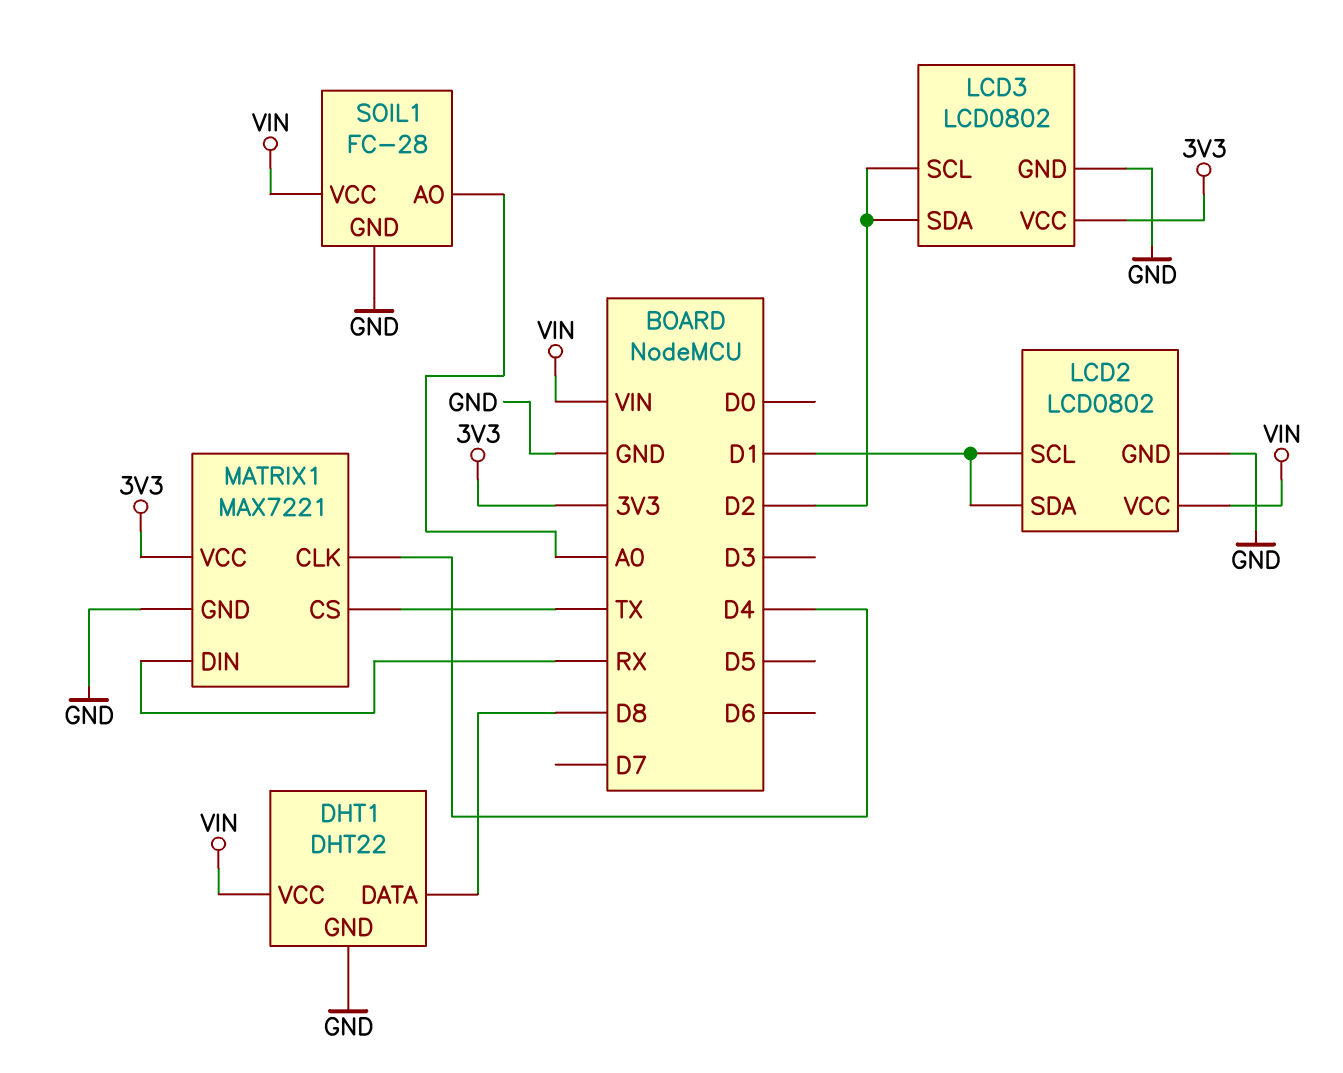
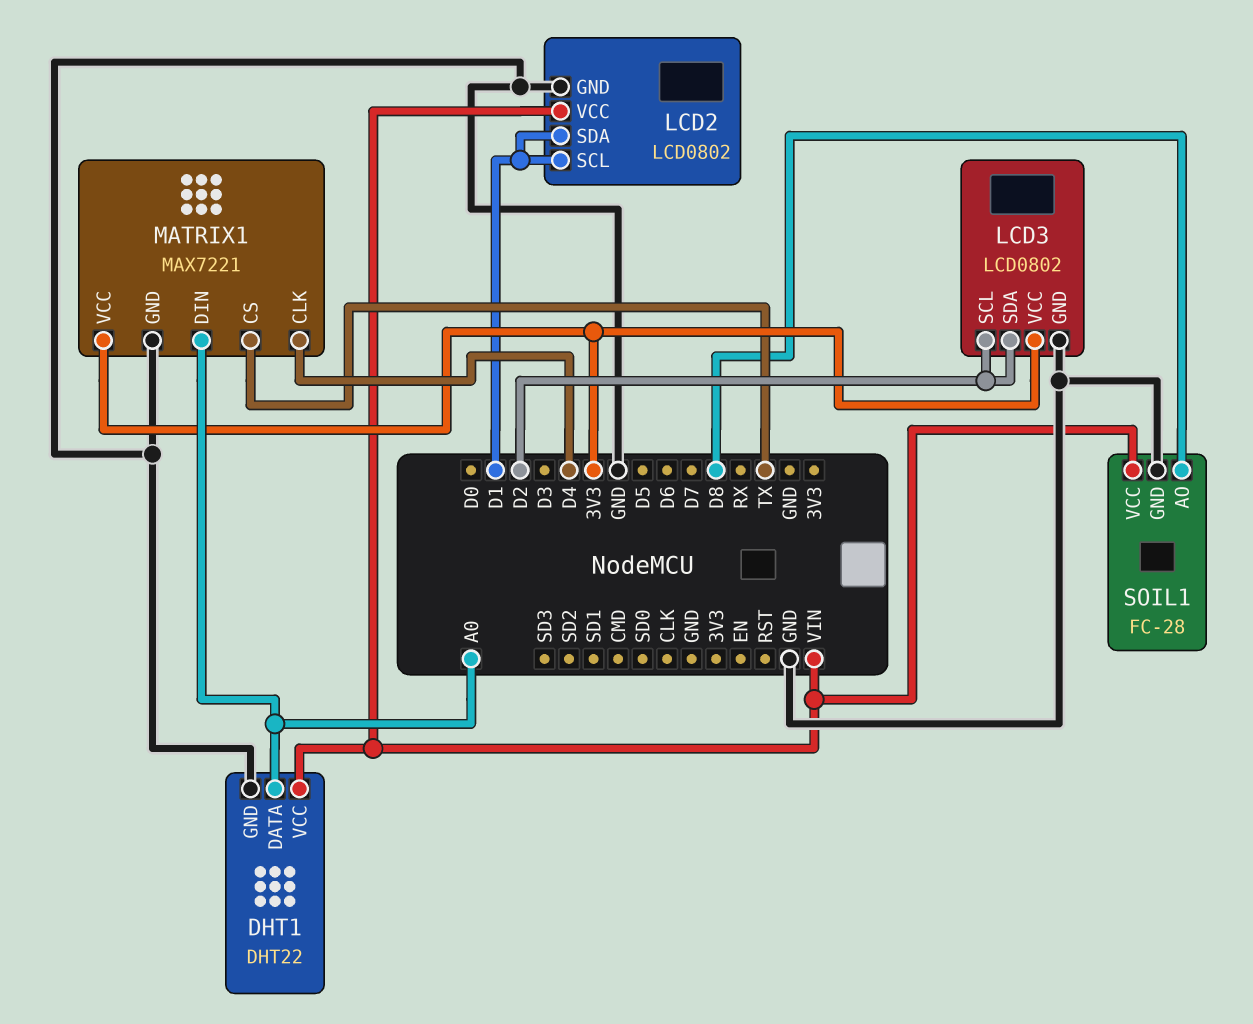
DHT1 pin DATA: D8 -> A0
MATRIX1 pin DIN: RX -> A0
SOIL1 pin AO: A0 -> D8

